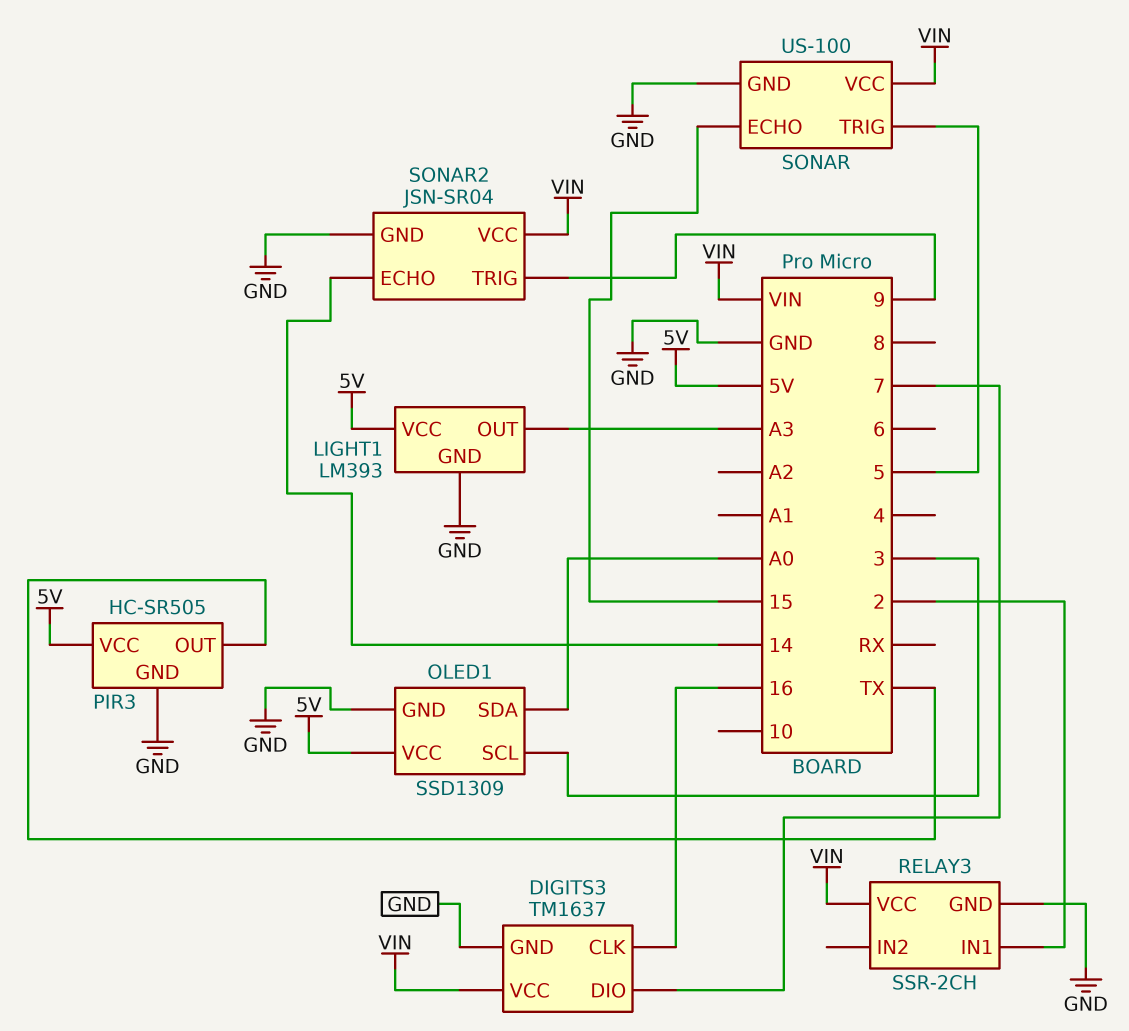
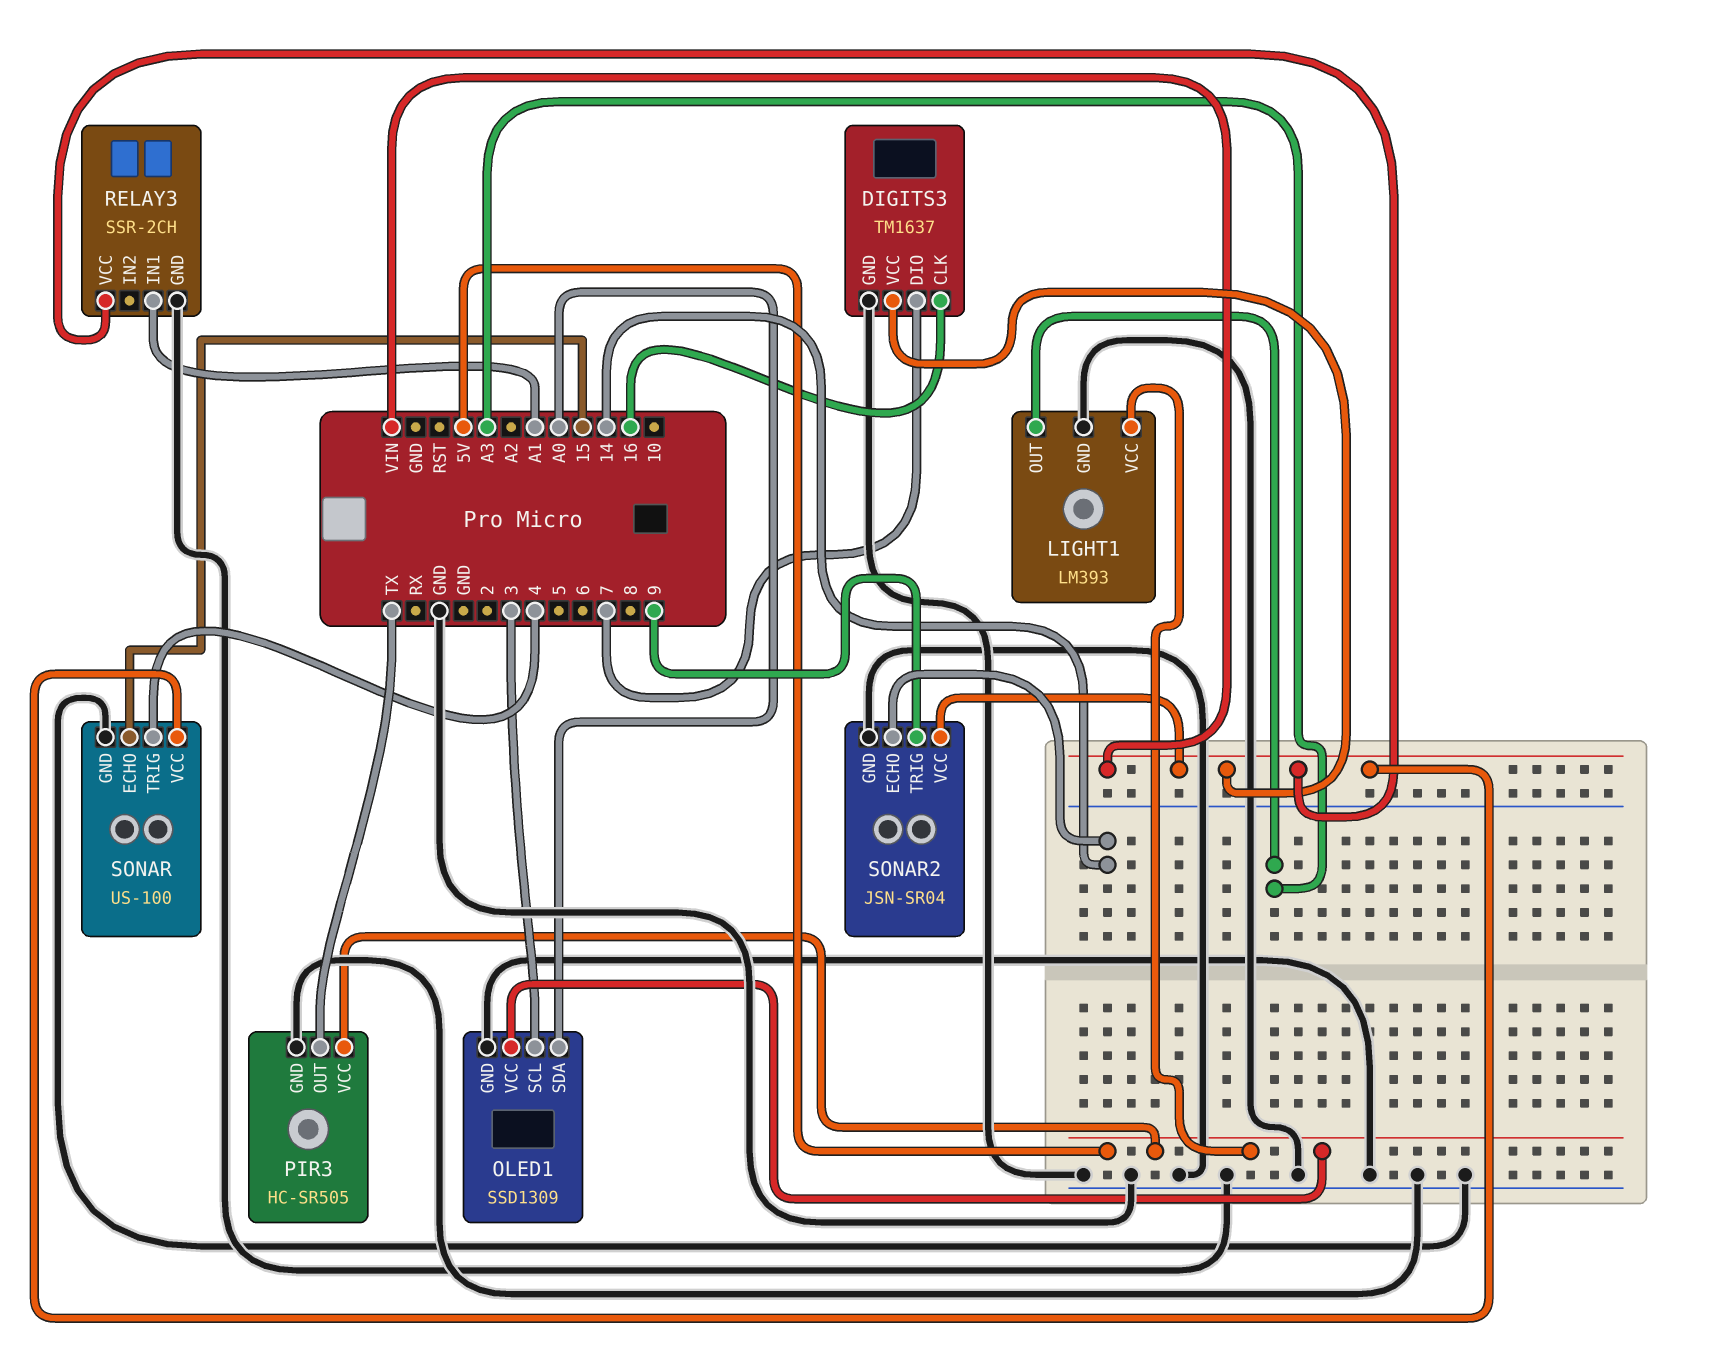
RELAY3 pin IN1: 2 -> A1
SONAR pin TRIG: 5 -> 4

